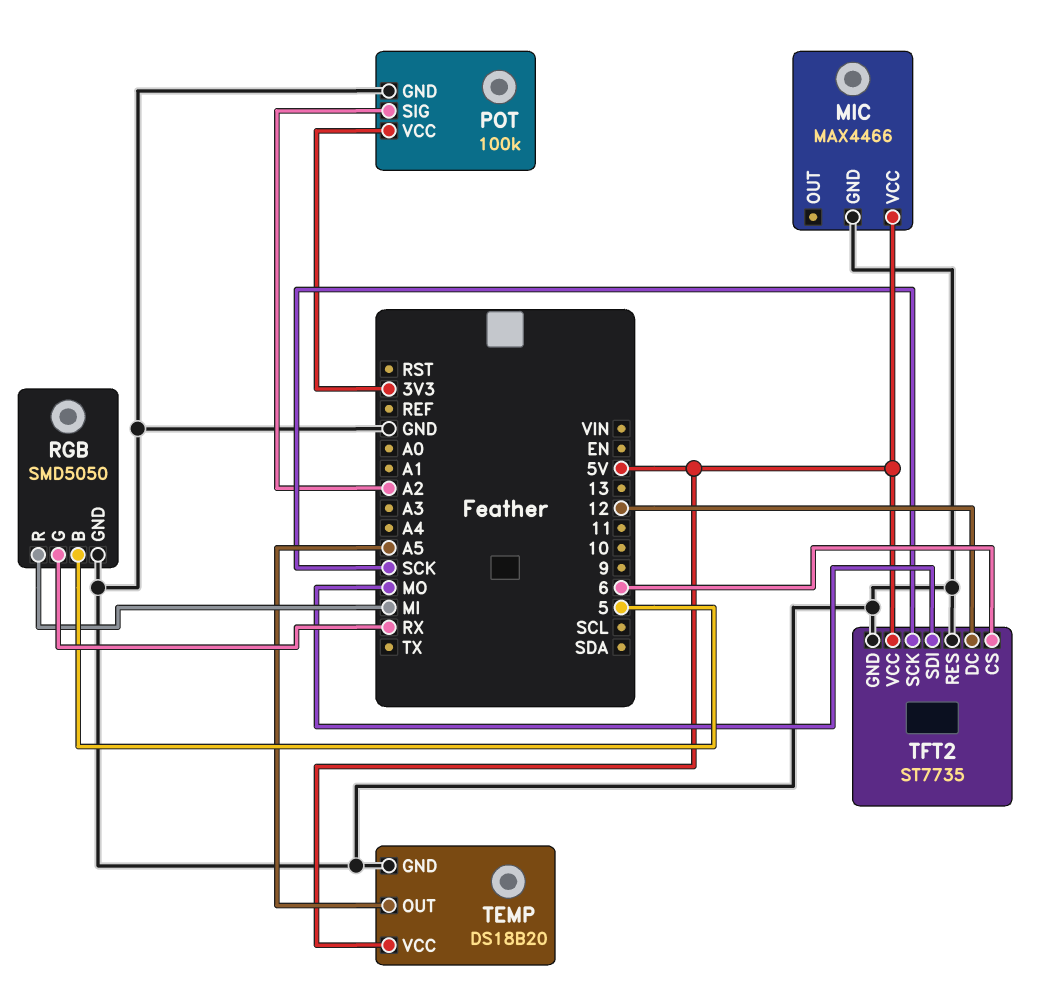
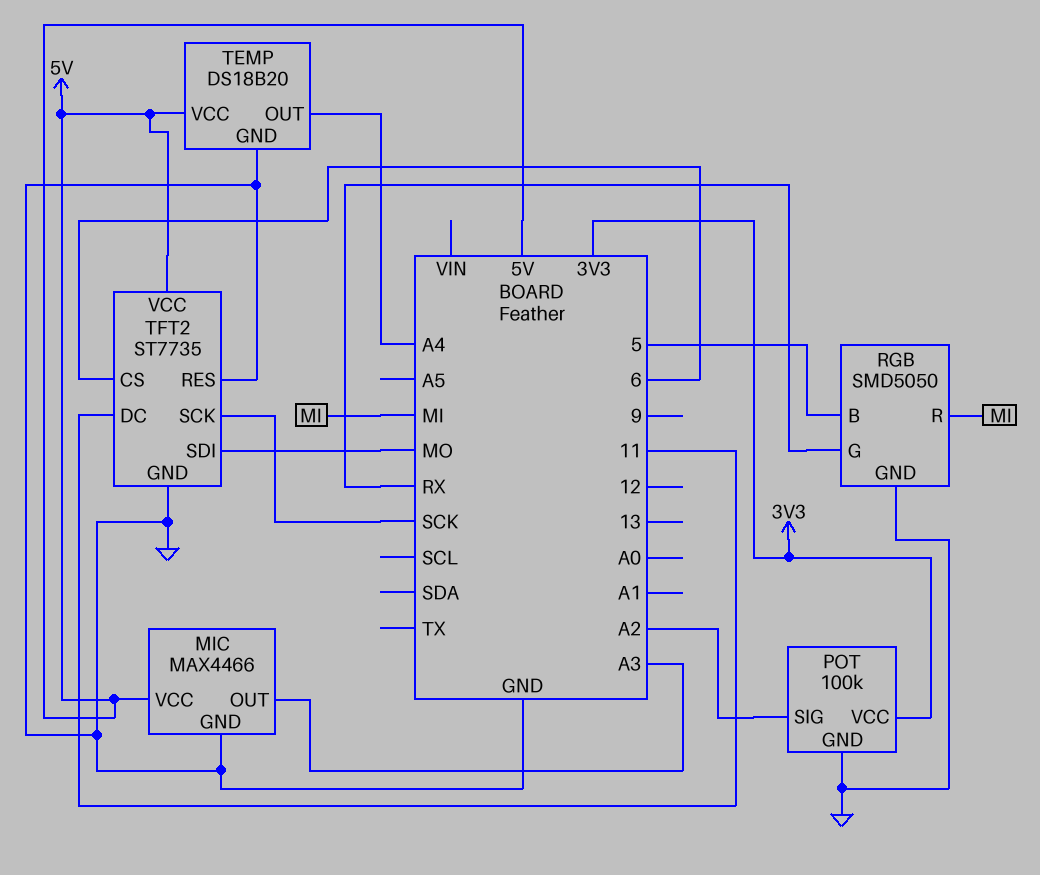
MIC pin OUT: none -> A3
TEMP pin OUT: A5 -> A4
TFT2 pin DC: 12 -> 11

